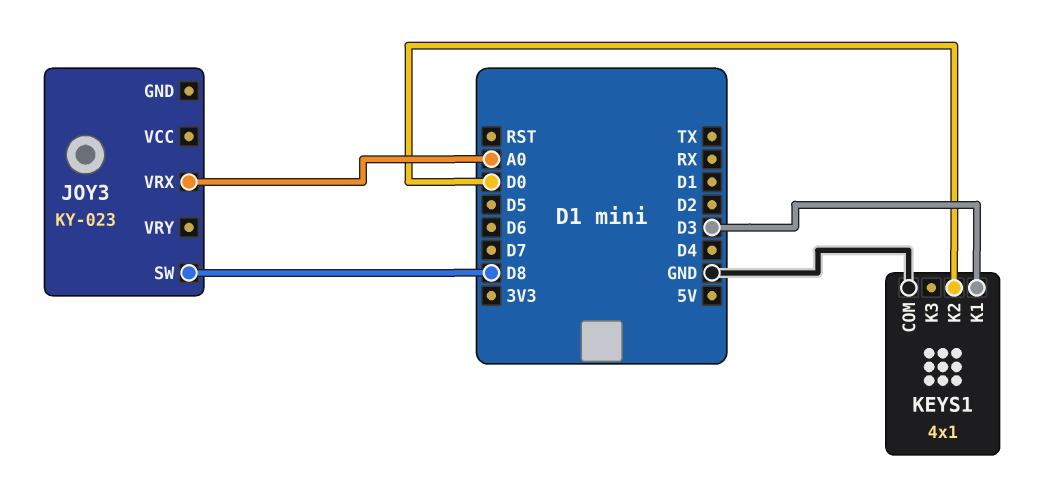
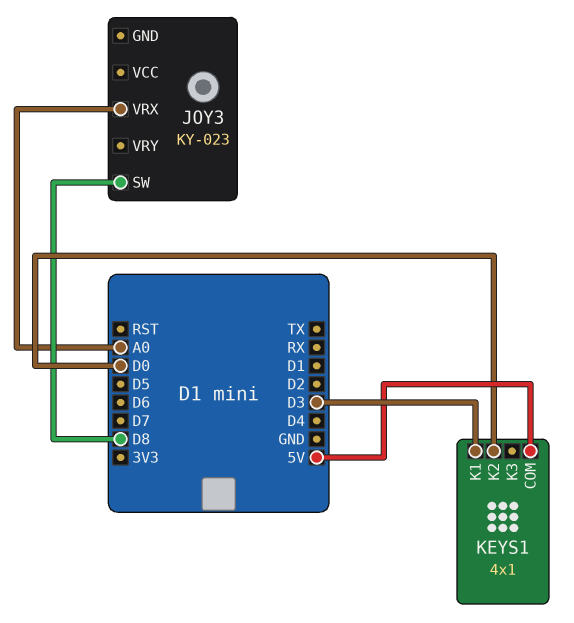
KEYS1 pin COM: GND -> 5V

